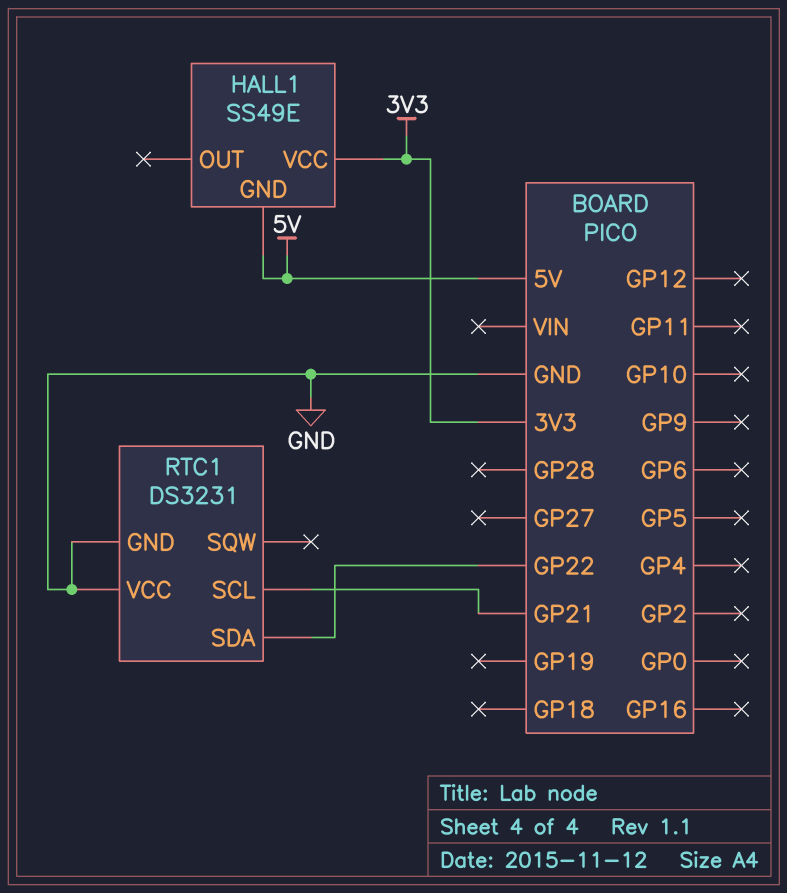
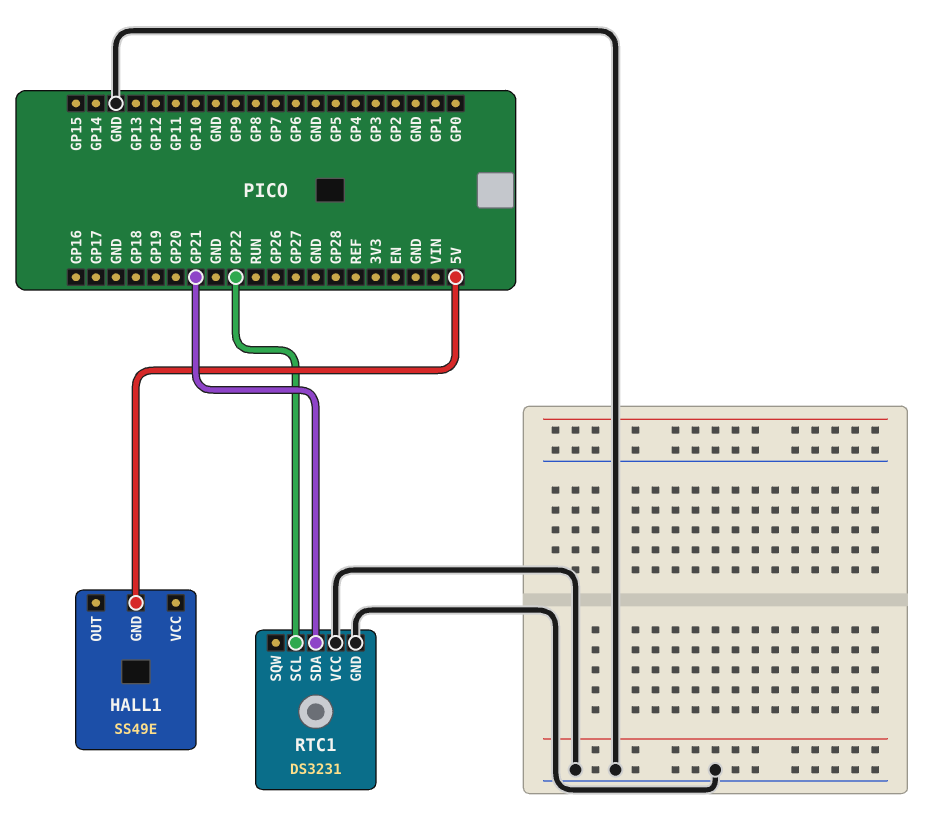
HALL1 pin VCC: 3V3 -> none
RTC1 pin SCL: GP21 -> GP22
RTC1 pin SDA: GP22 -> GP21

